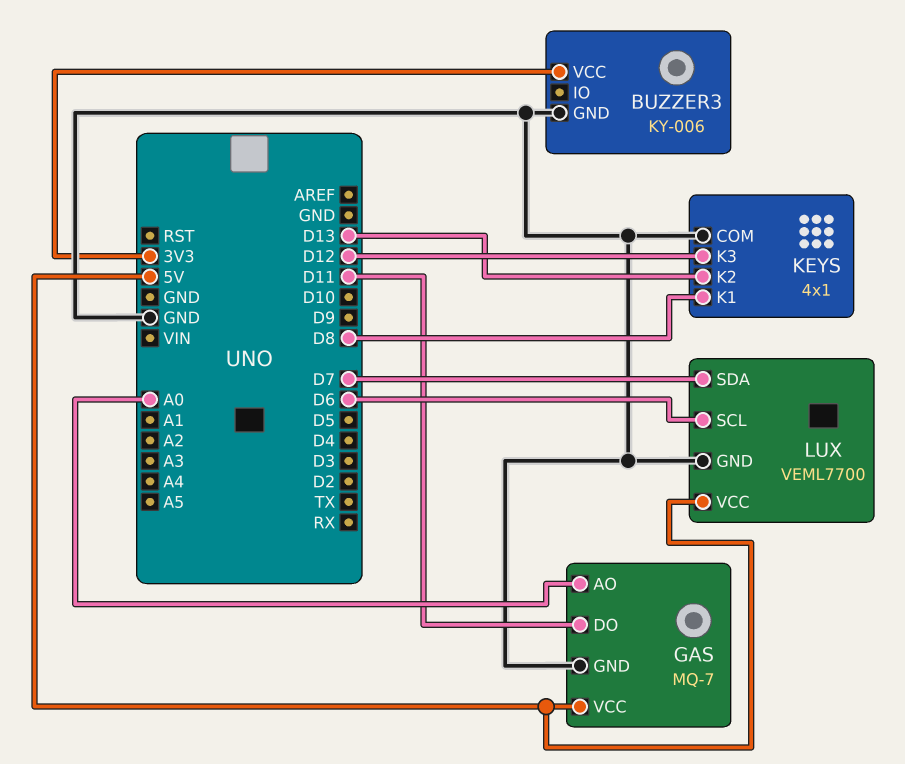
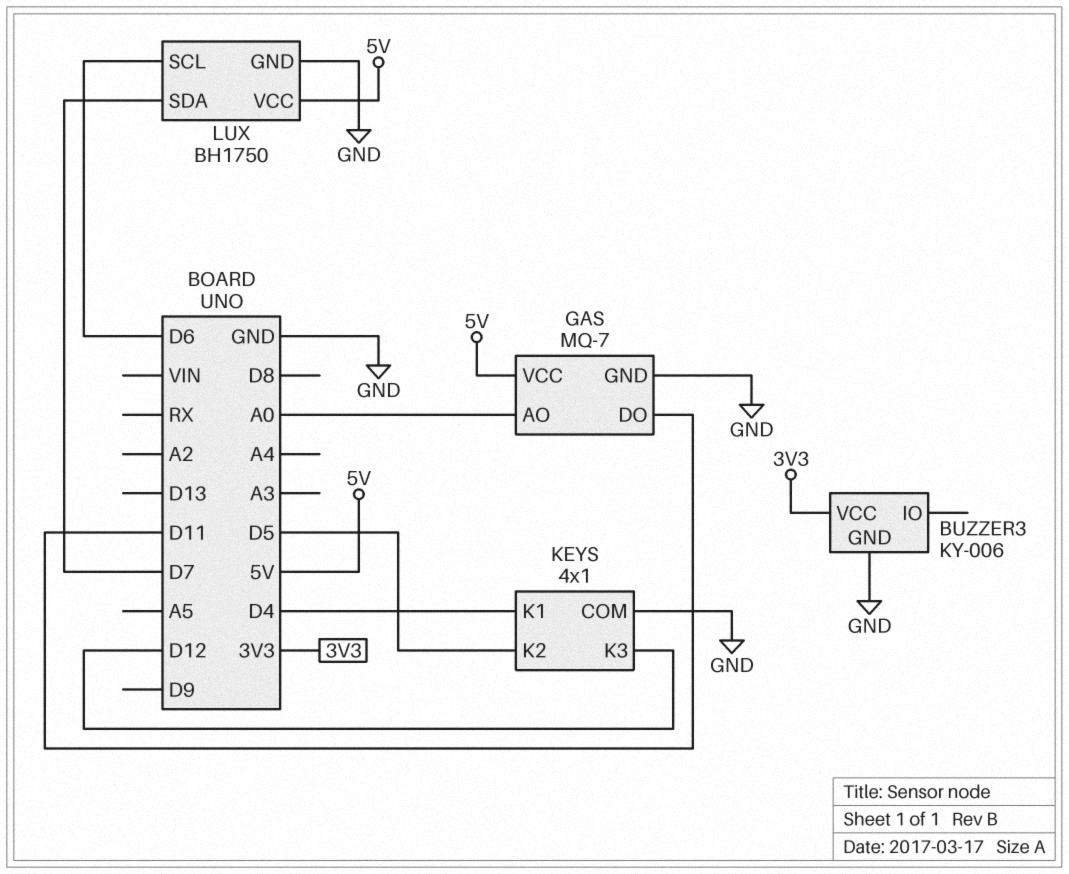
KEYS pin K1: D8 -> D4
KEYS pin K2: D13 -> D5
LUX: VEML7700 -> BH1750

